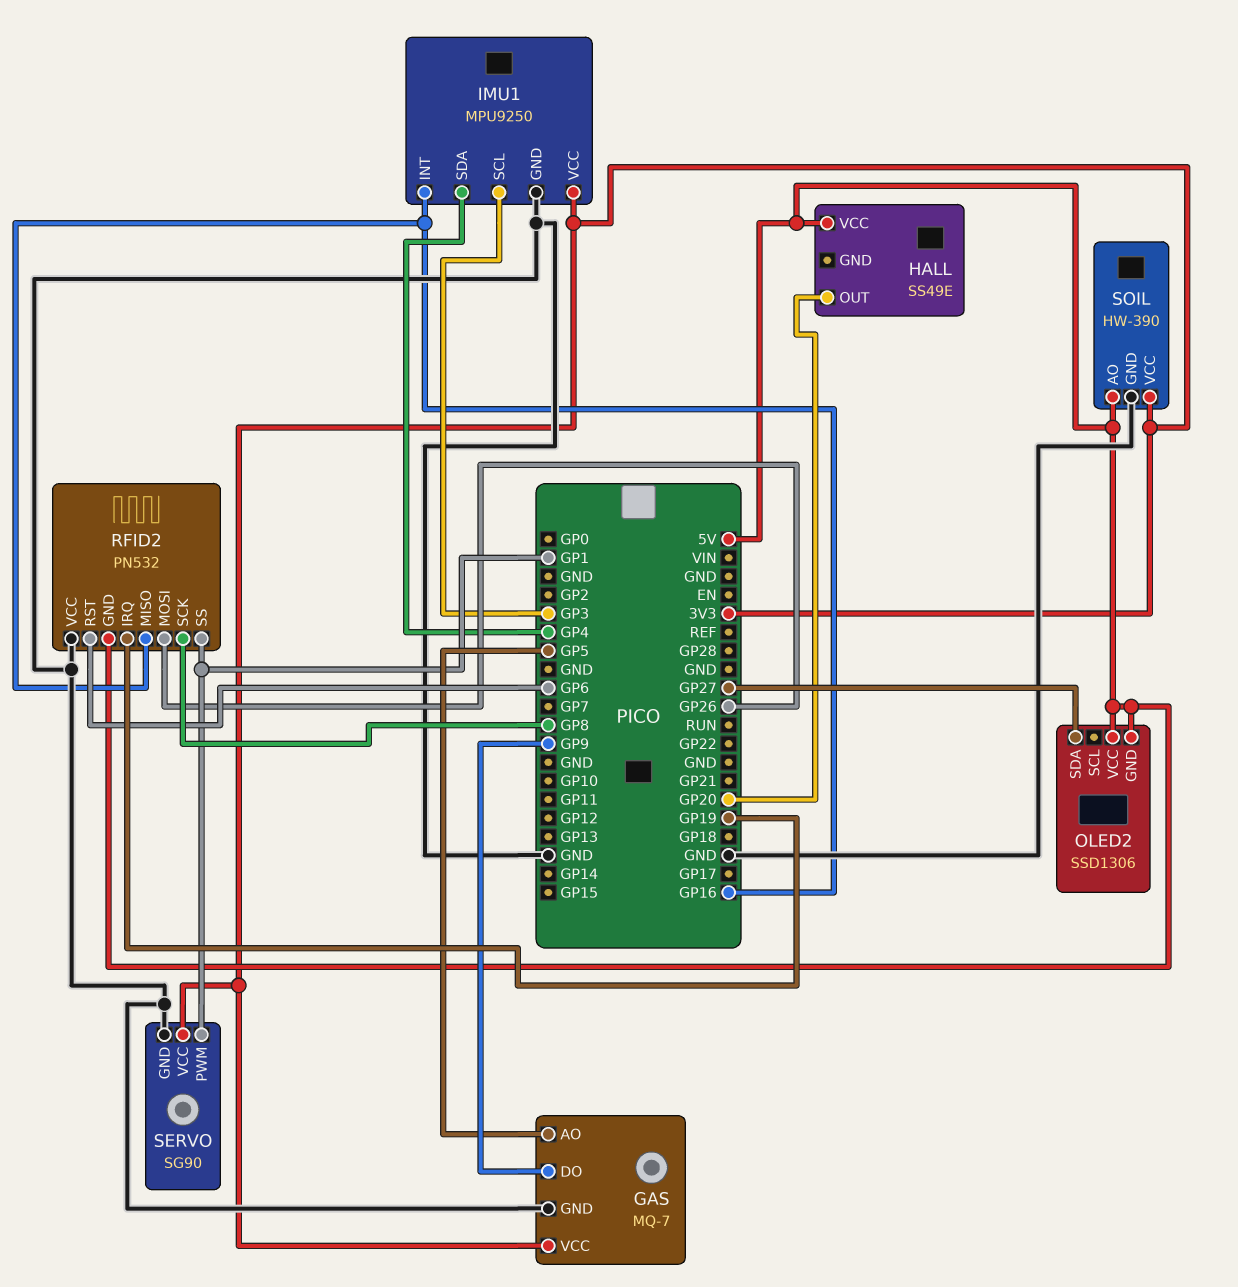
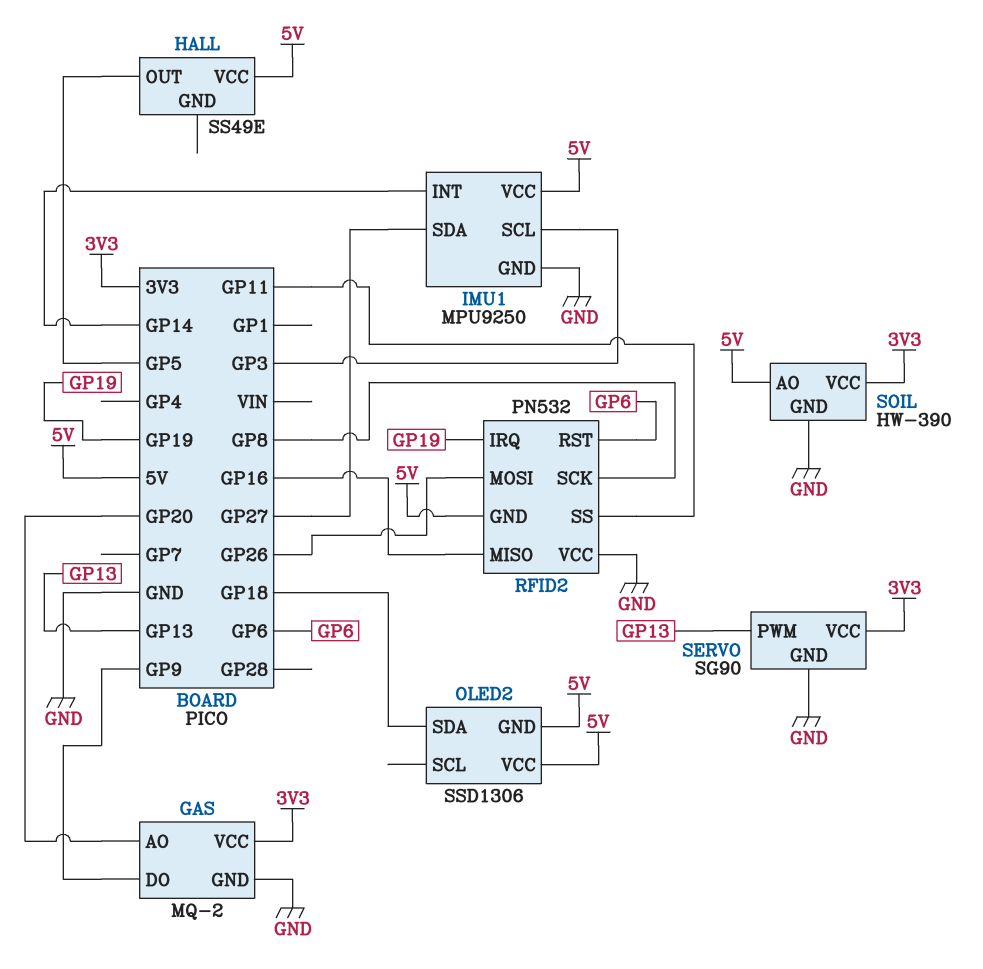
GAS: MQ-7 -> MQ-2
GAS pin AO: GP5 -> GP20
HALL pin OUT: GP20 -> GP5
IMU1 pin INT: GP16 -> GP14
IMU1 pin SDA: GP4 -> GP27
IMU1 pin VCC: 3V3 -> 5V
OLED2 pin SDA: GP27 -> GP18
RFID2 pin SS: GP1 -> GP11
SERVO pin PWM: GP1 -> GP13

